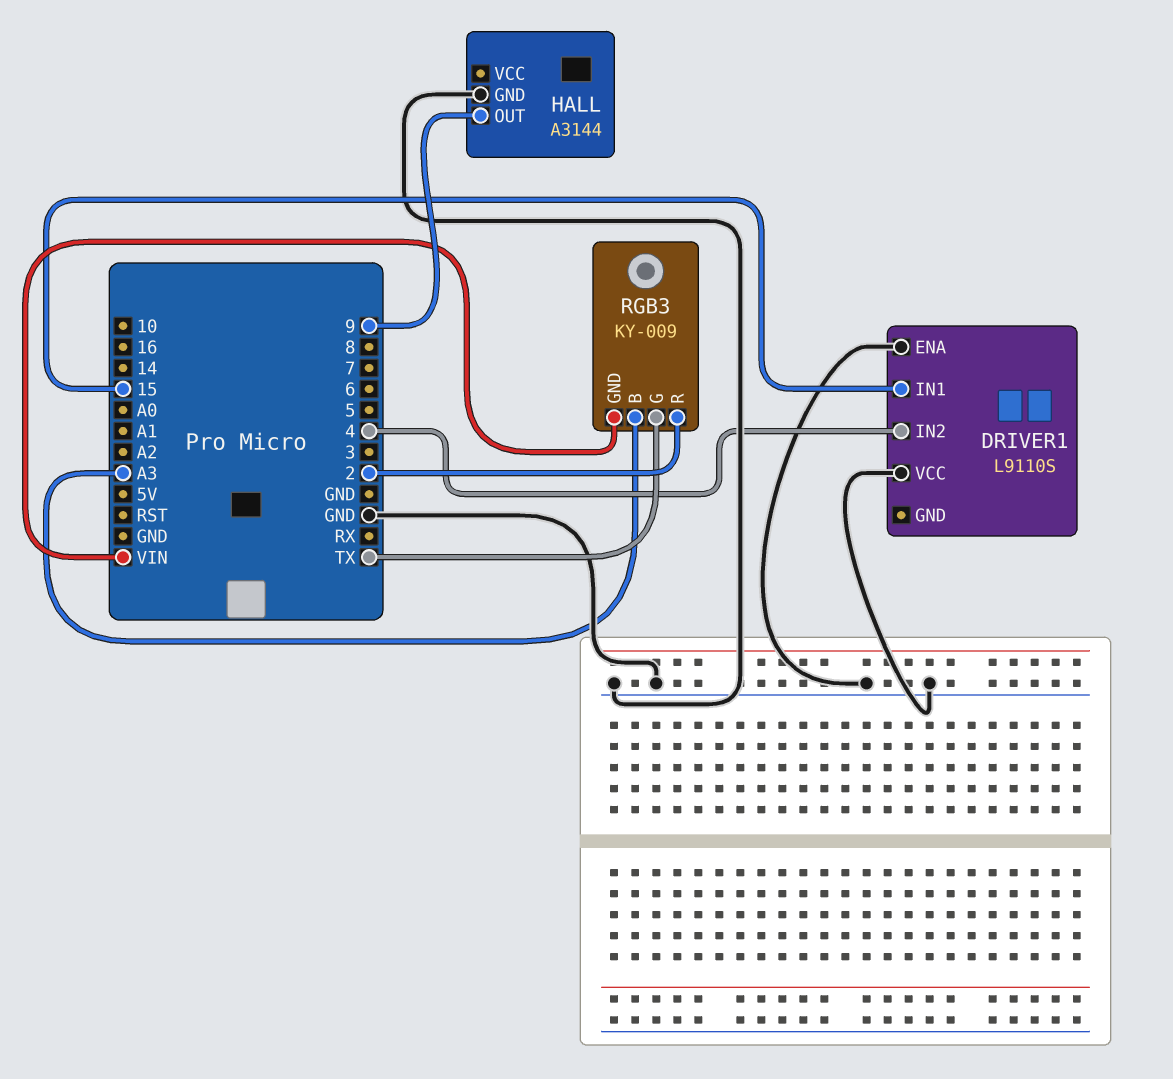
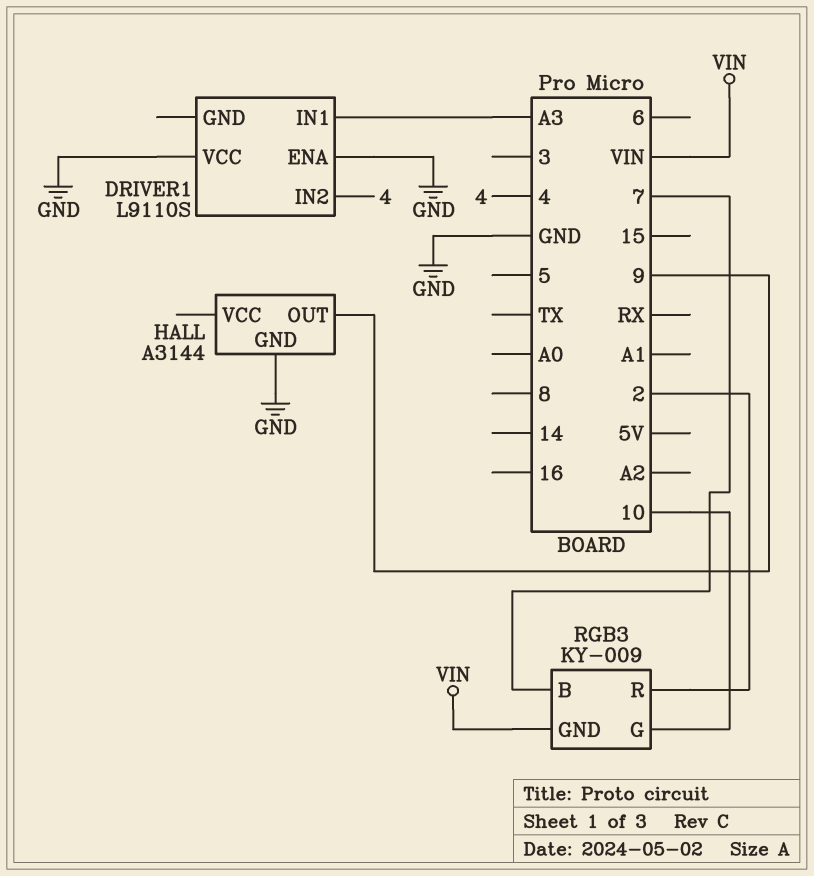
DRIVER1 pin IN1: 15 -> A3
RGB3 pin B: A3 -> 7
RGB3 pin G: TX -> 10

